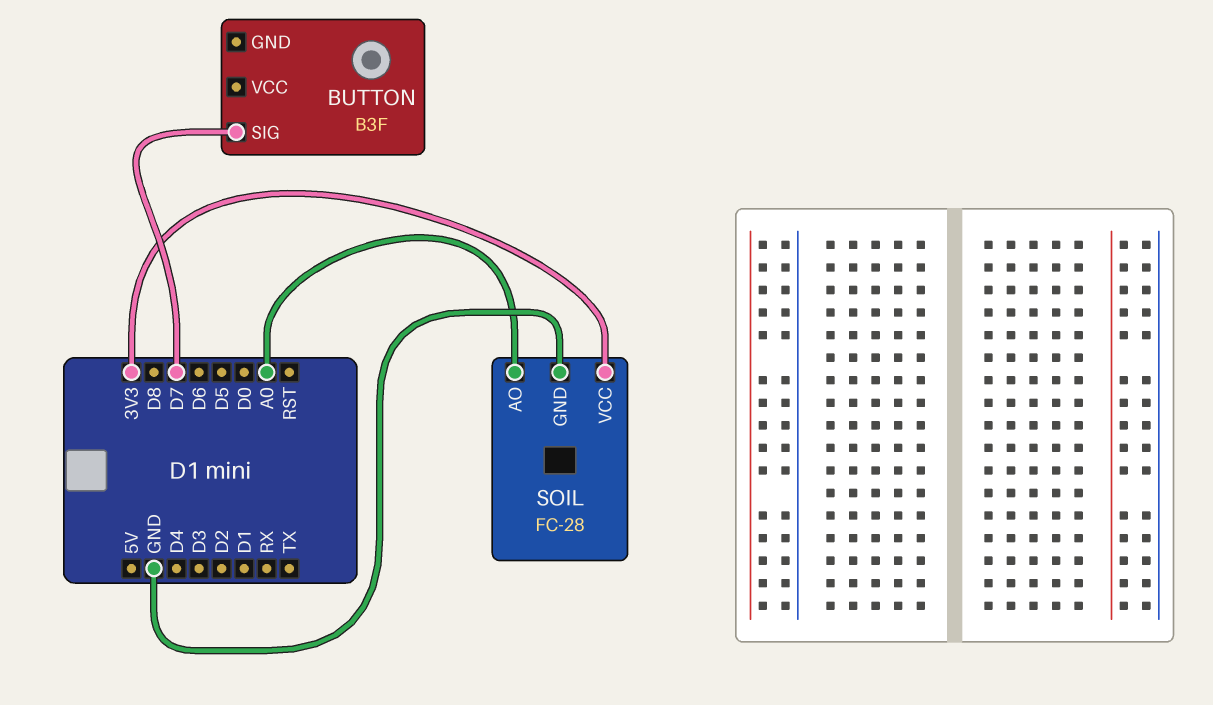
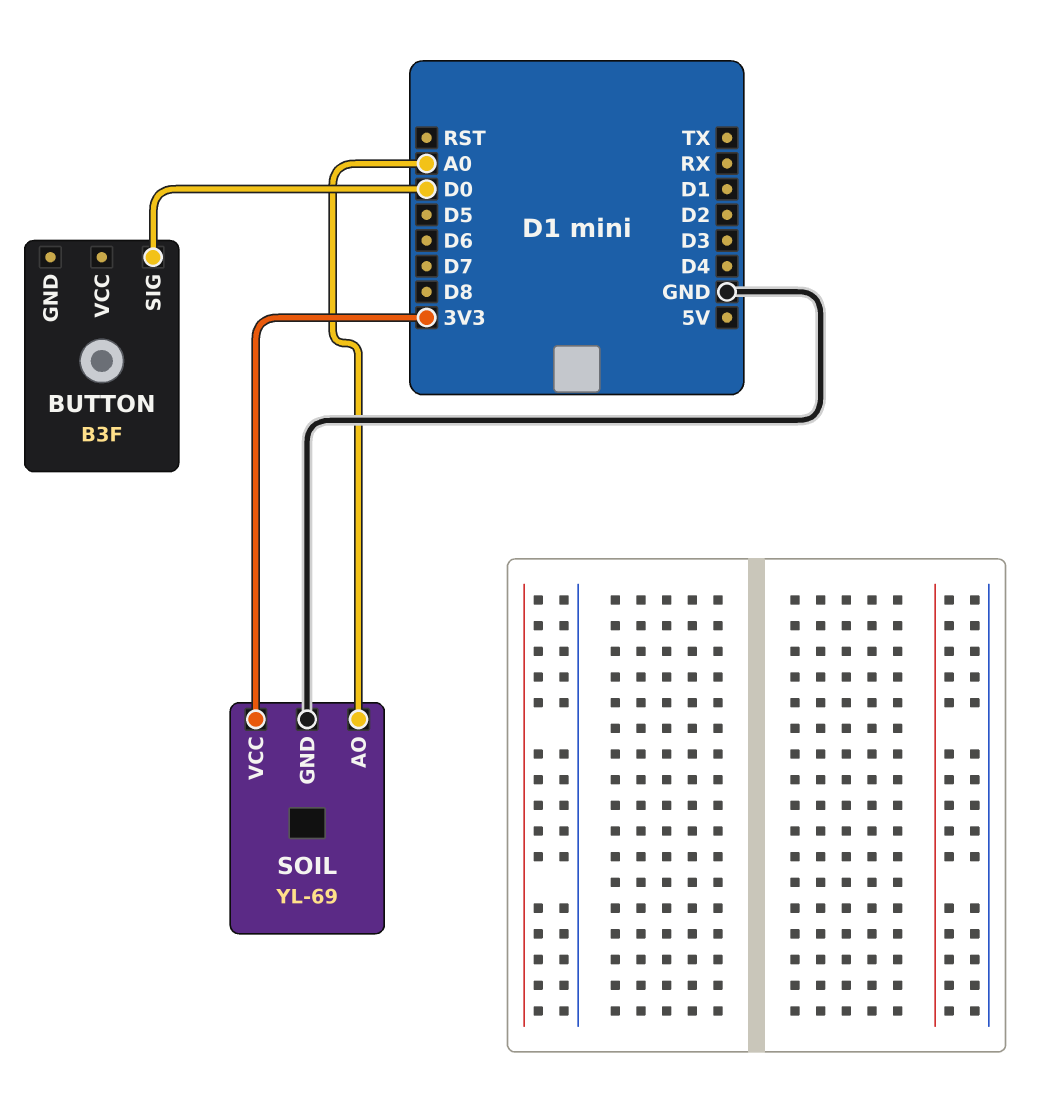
BUTTON pin SIG: D7 -> D0
SOIL: FC-28 -> YL-69

